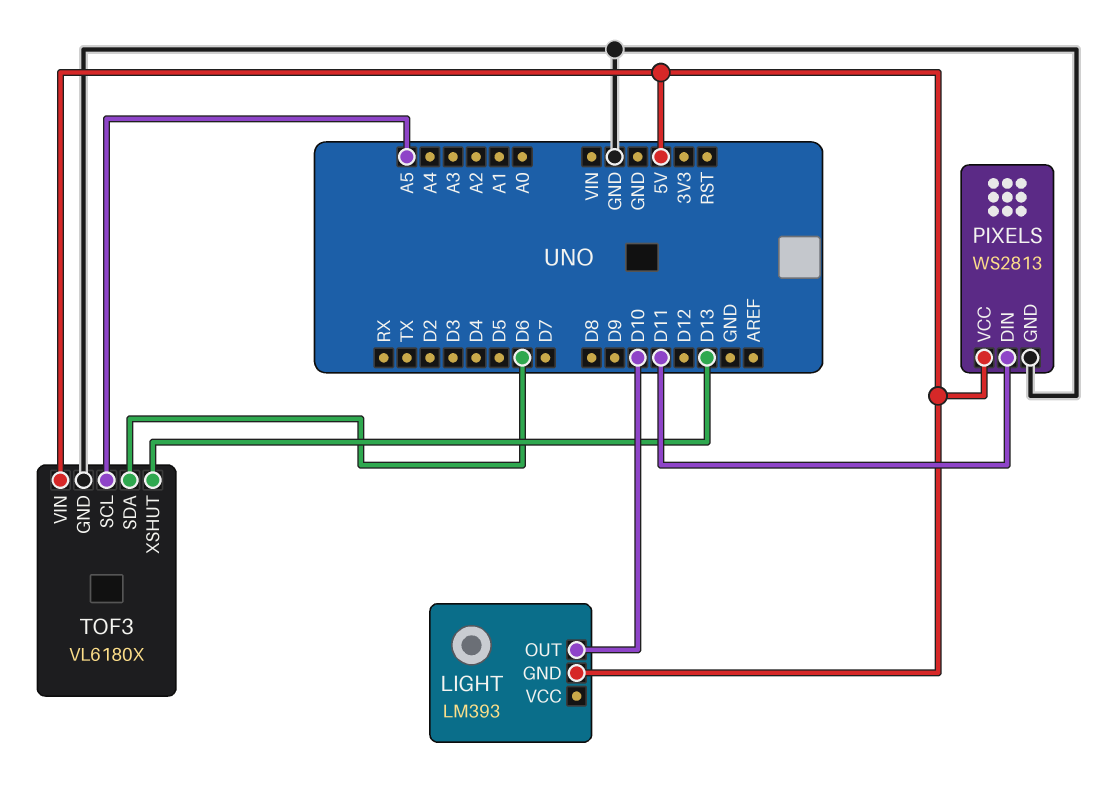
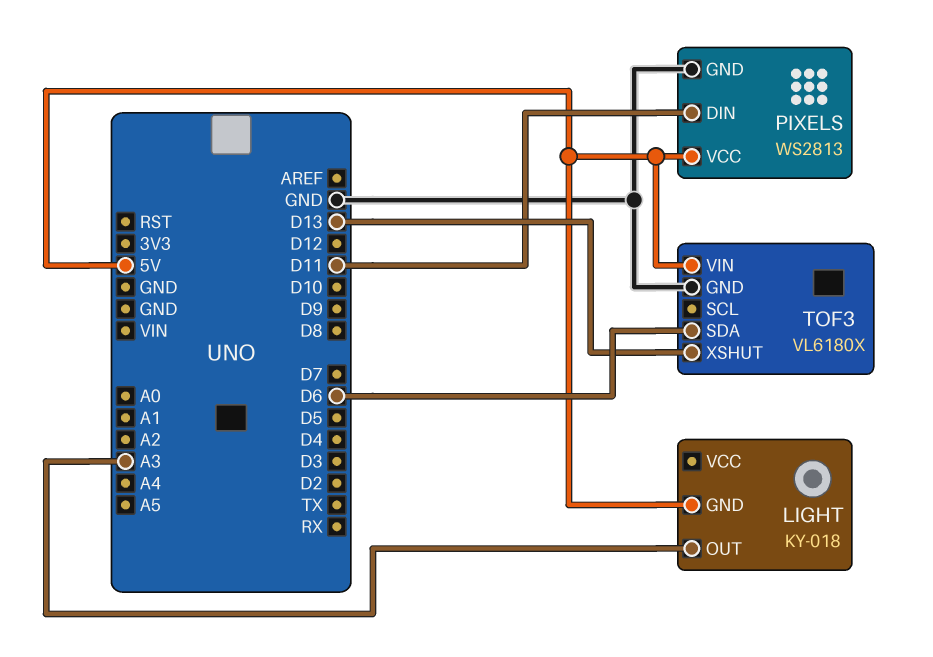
LIGHT: LM393 -> KY-018
LIGHT pin OUT: D10 -> A3
TOF3 pin SCL: A5 -> none

